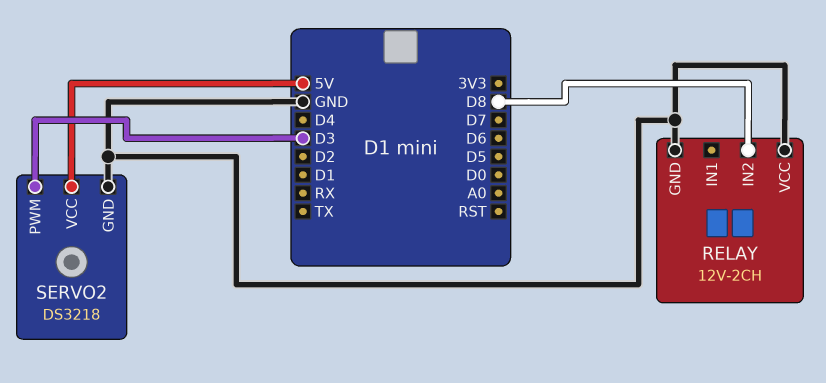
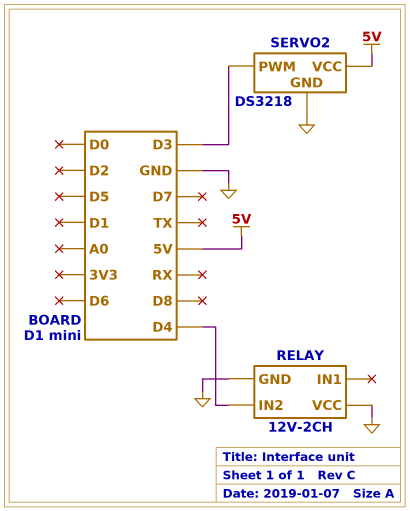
RELAY pin IN2: D8 -> D4

